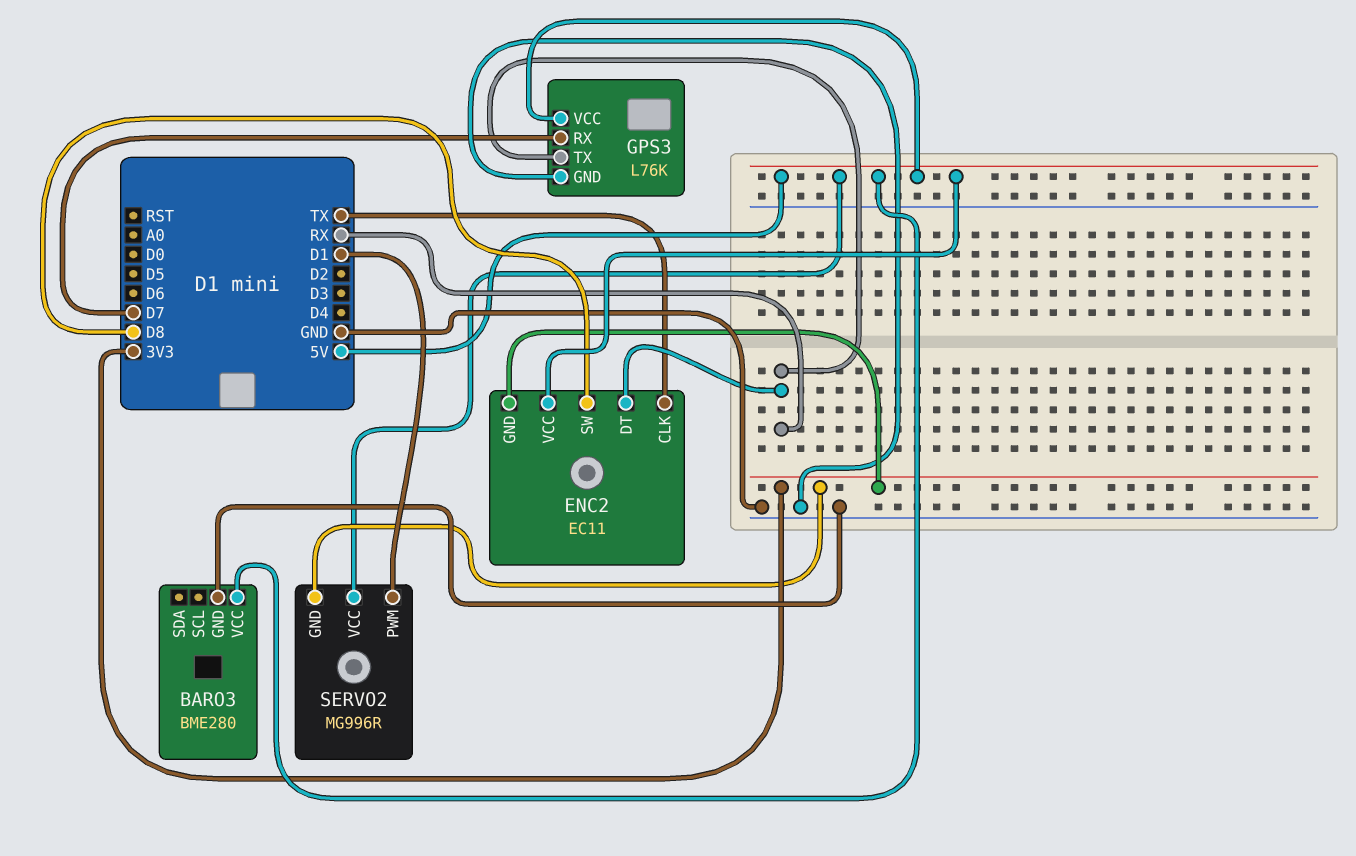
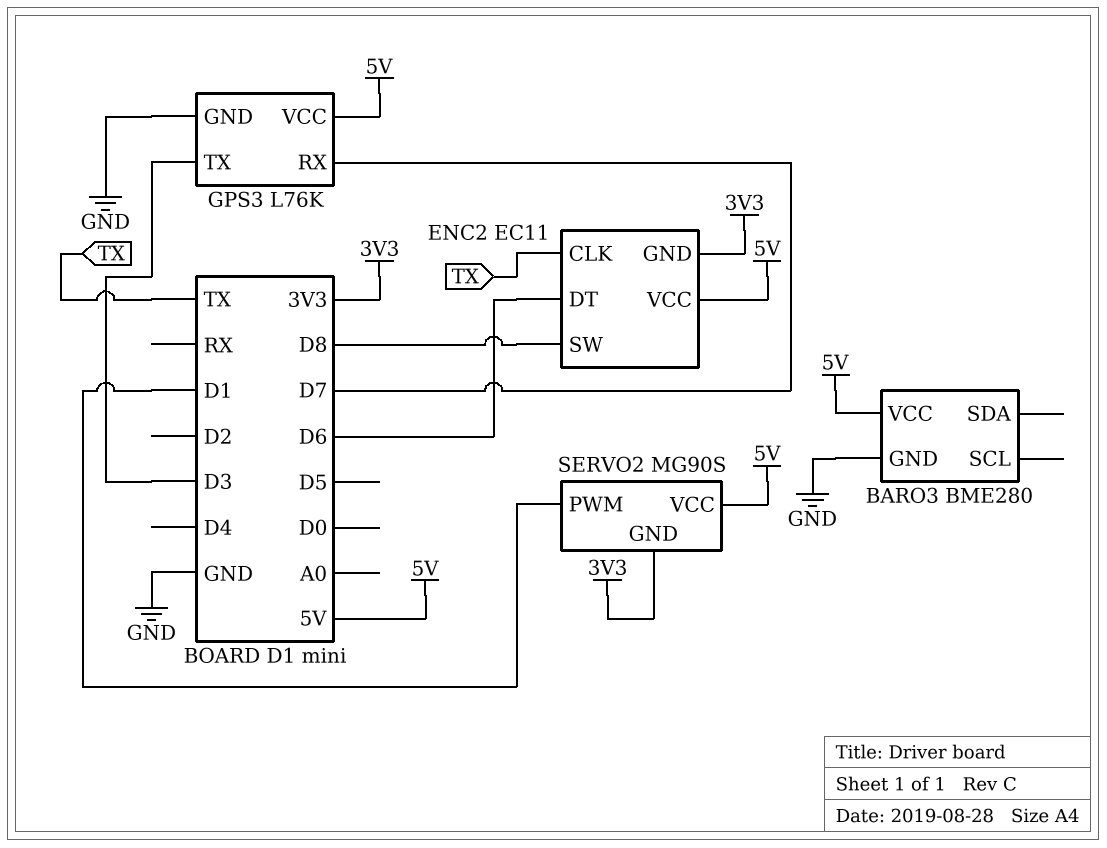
ENC2 pin DT: RX -> D6
GPS3 pin TX: RX -> D3
SERVO2: MG996R -> MG90S

